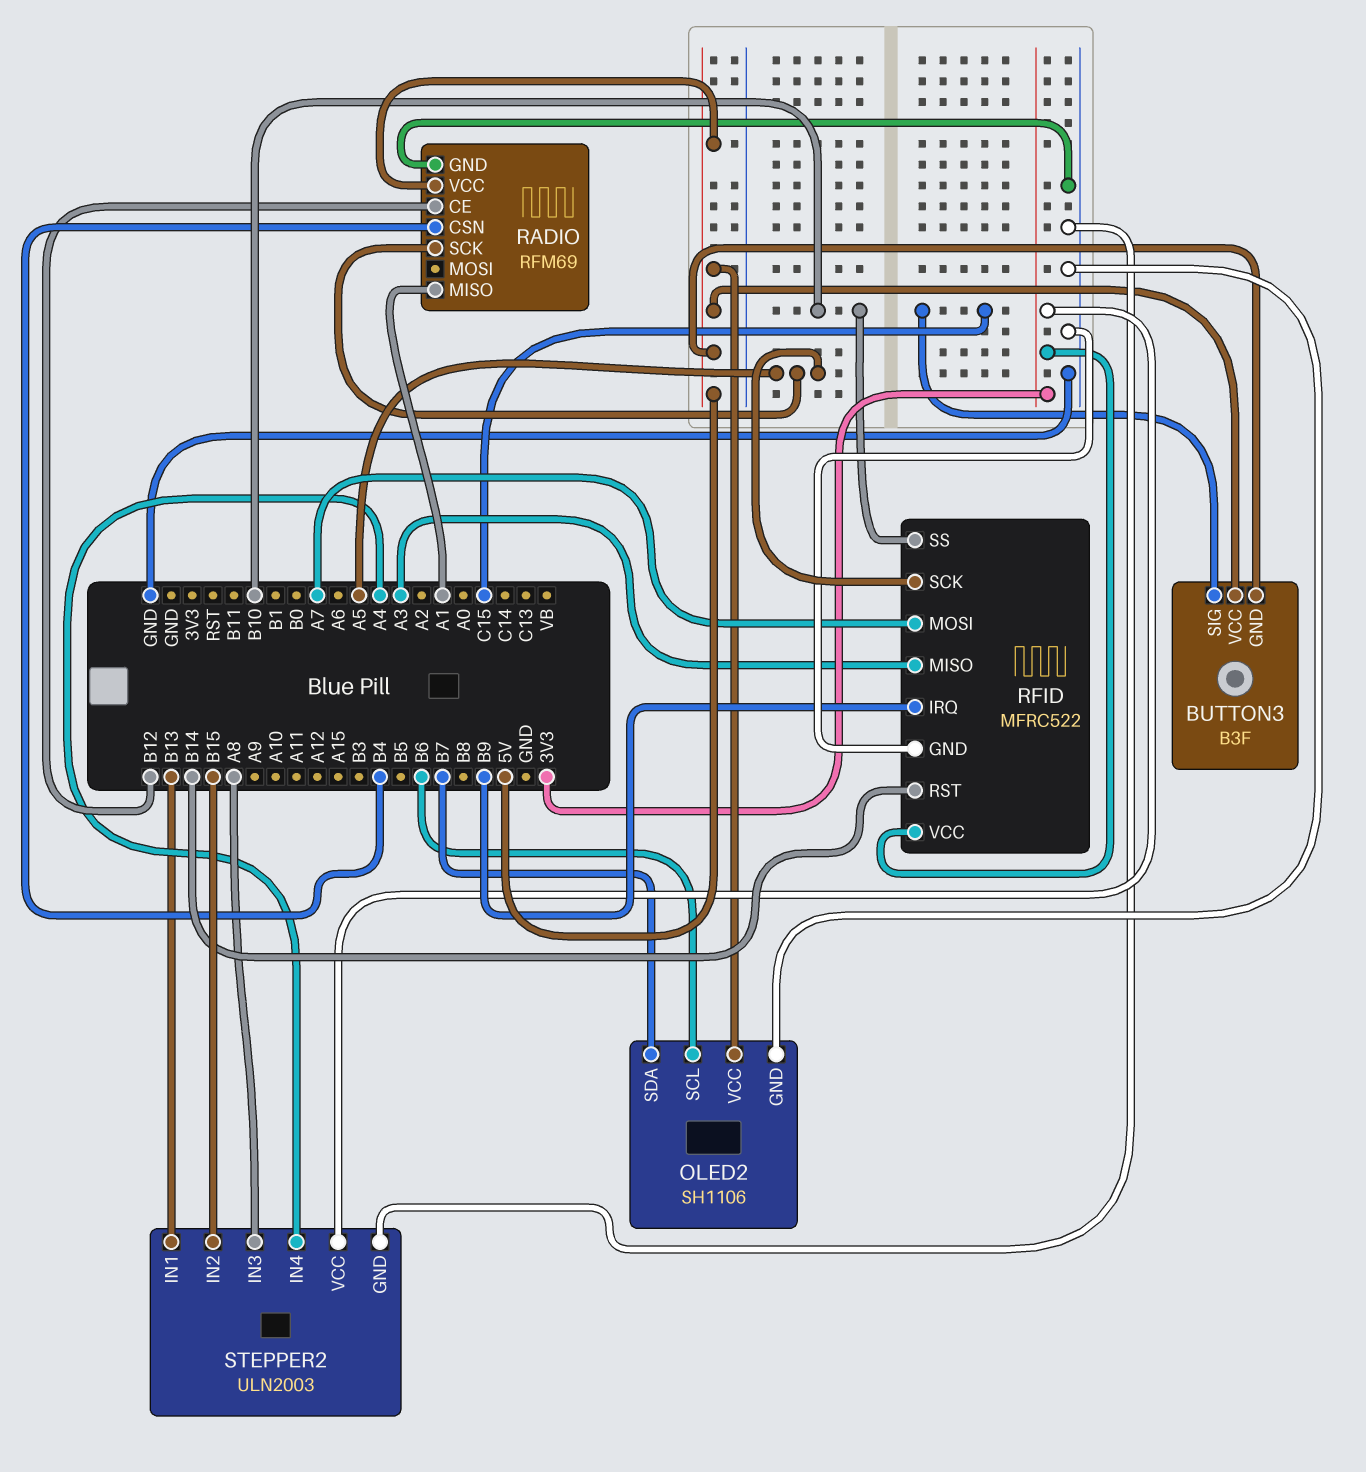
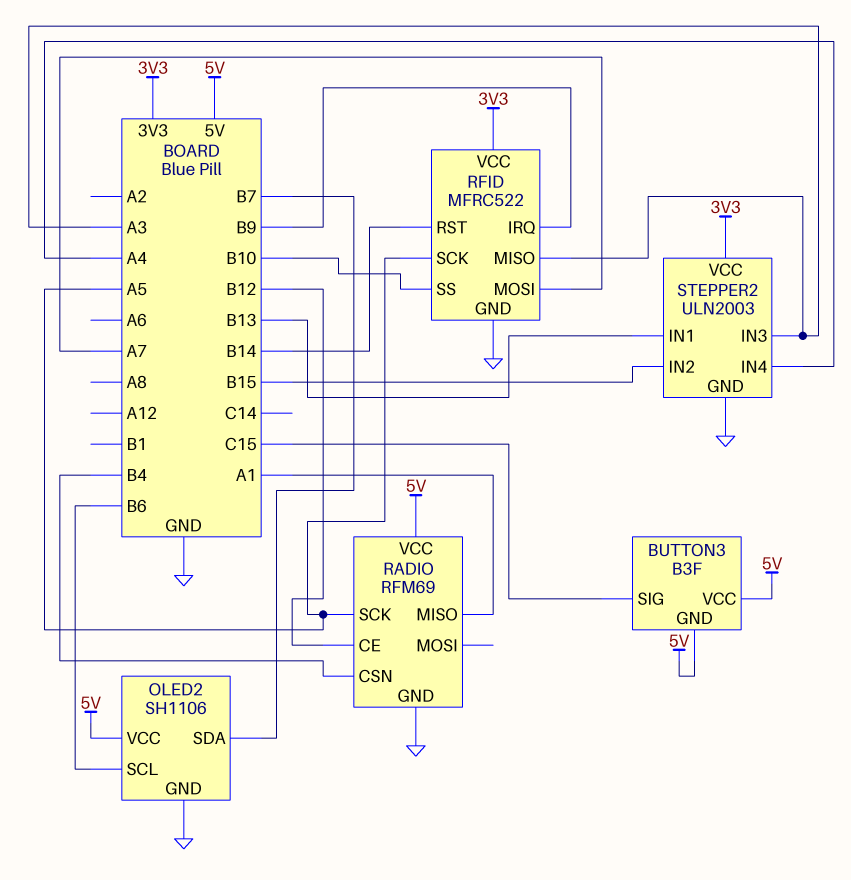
STEPPER2 pin IN3: A8 -> A3

